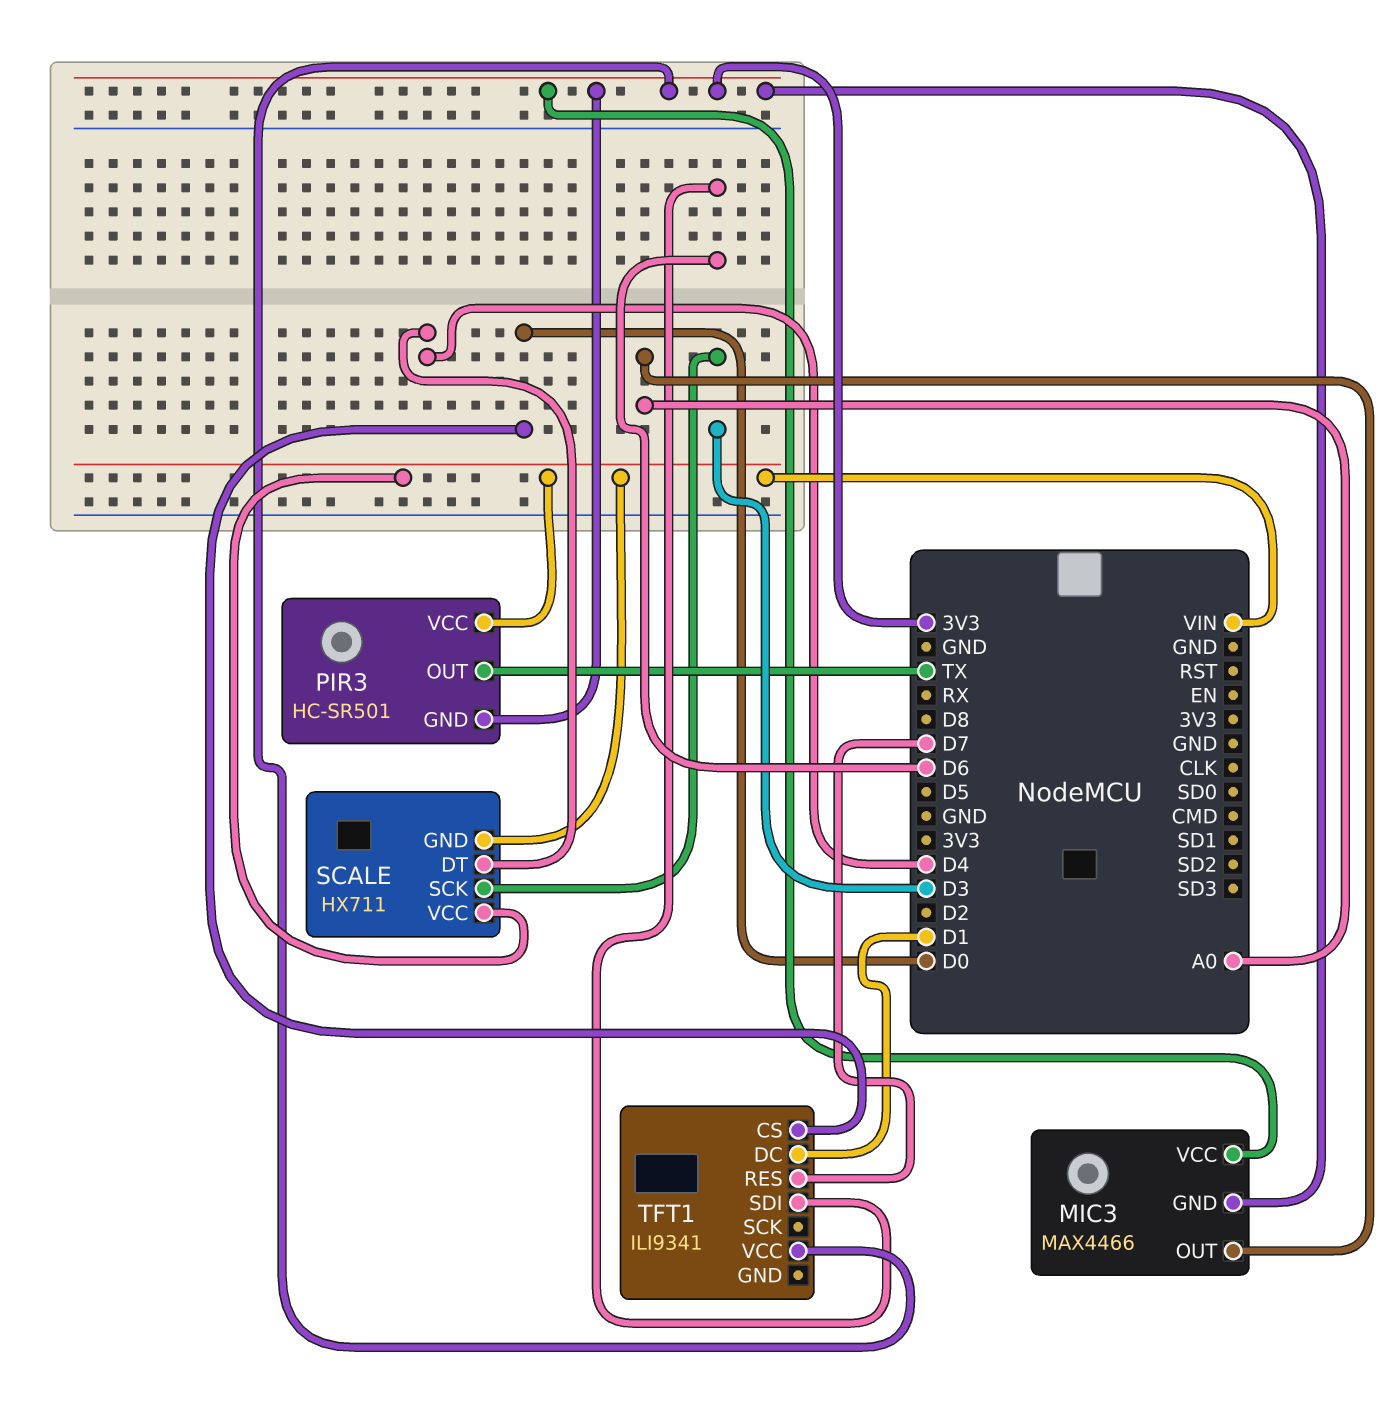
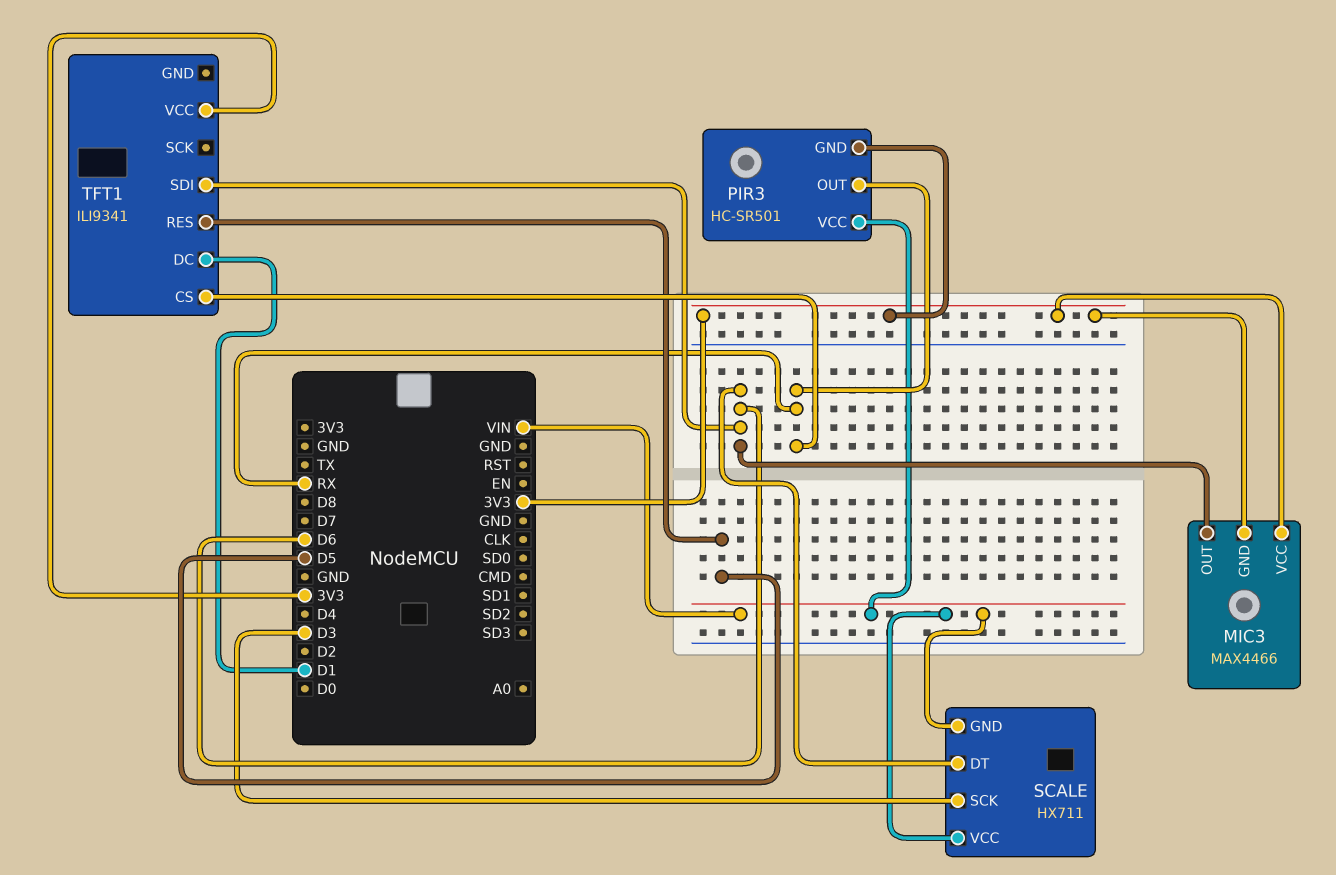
MIC3 pin OUT: A0 -> D6
PIR3 pin OUT: TX -> RX
SCALE pin DT: D4 -> D6
TFT1 pin CS: D0 -> RX
TFT1 pin RES: D7 -> D5

